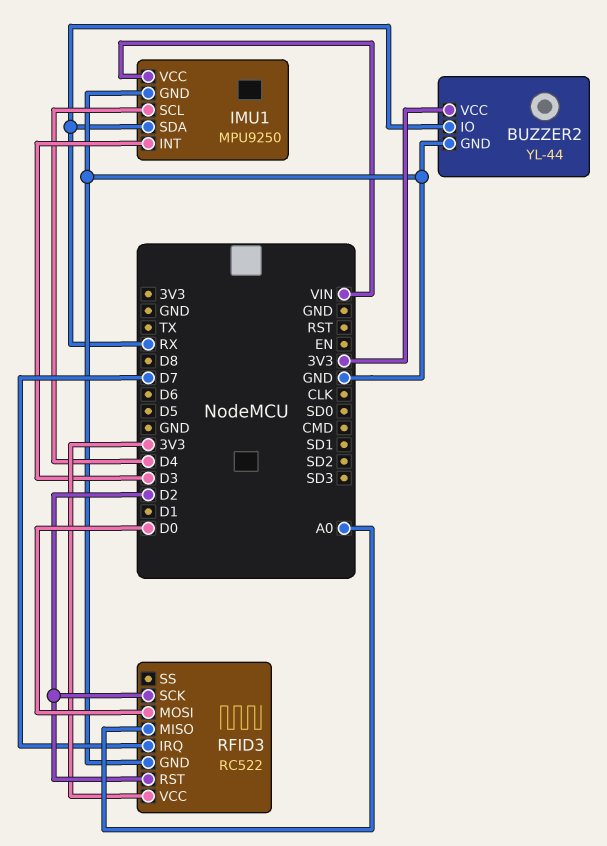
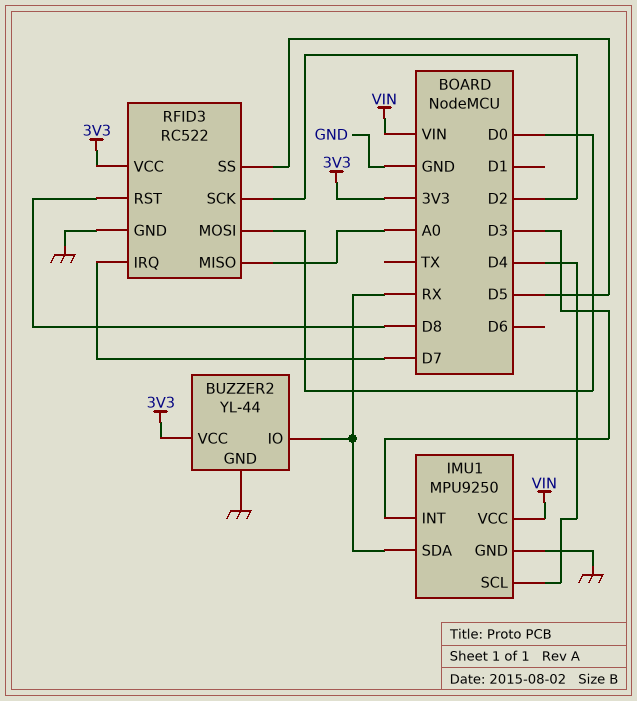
RFID3 pin RST: D2 -> D8
RFID3 pin SS: none -> D5

